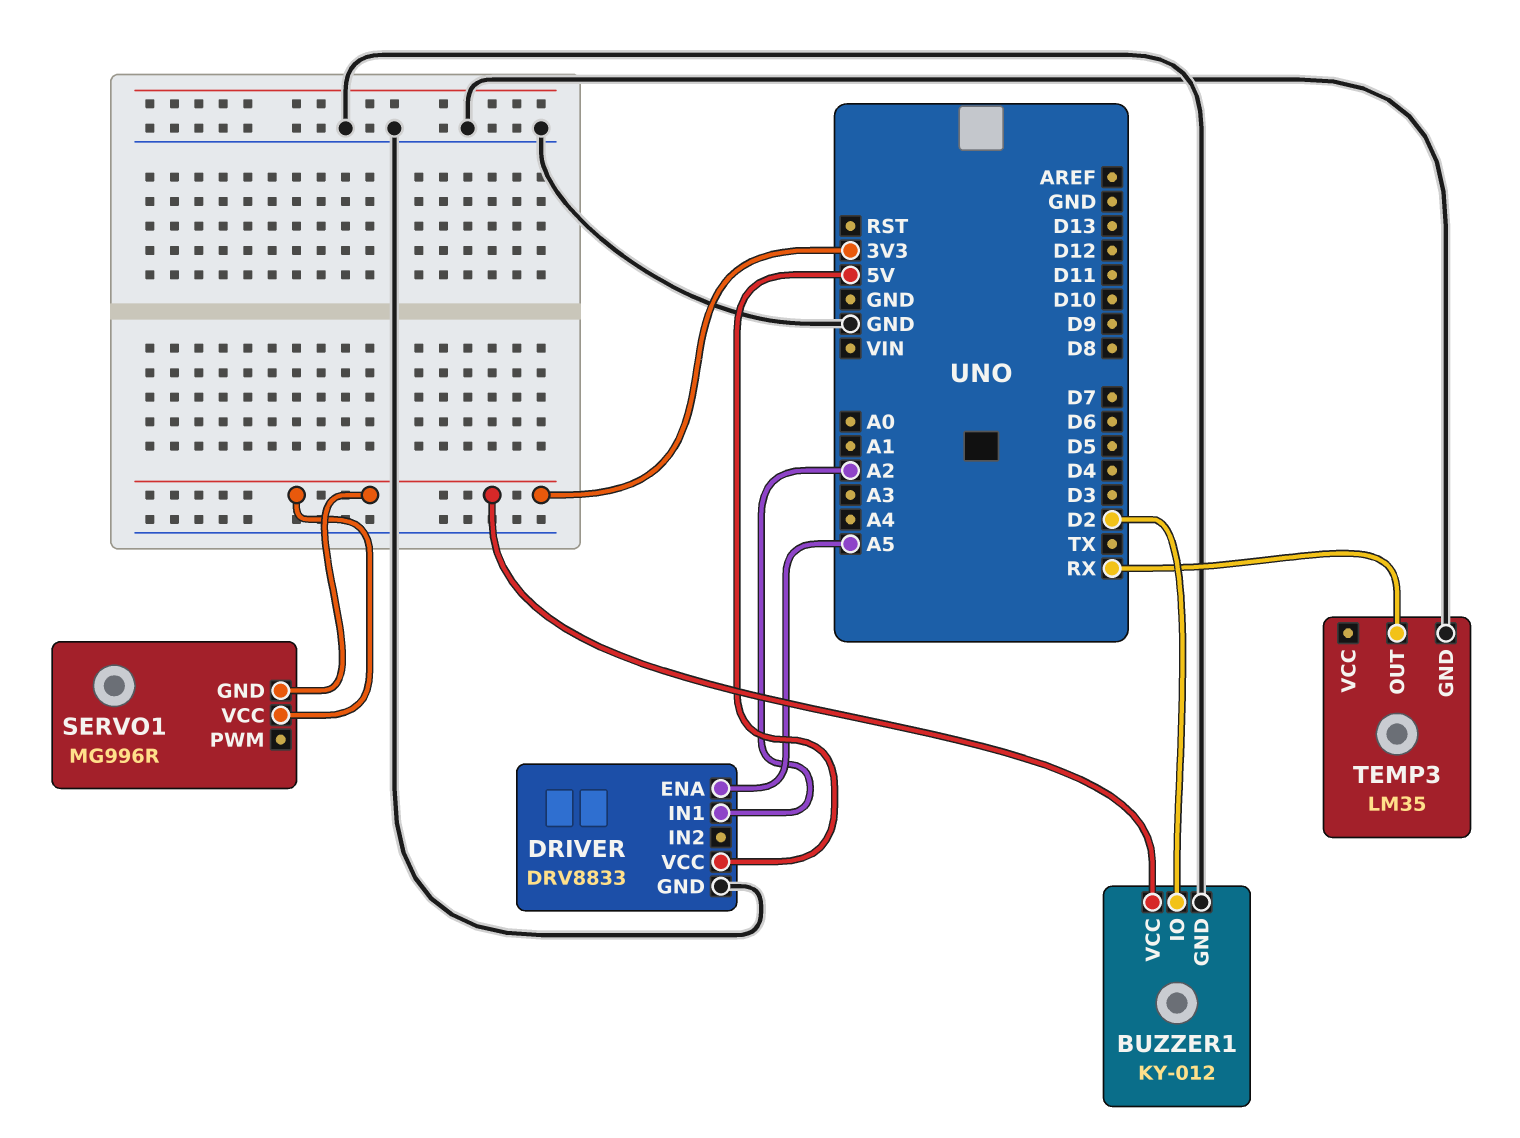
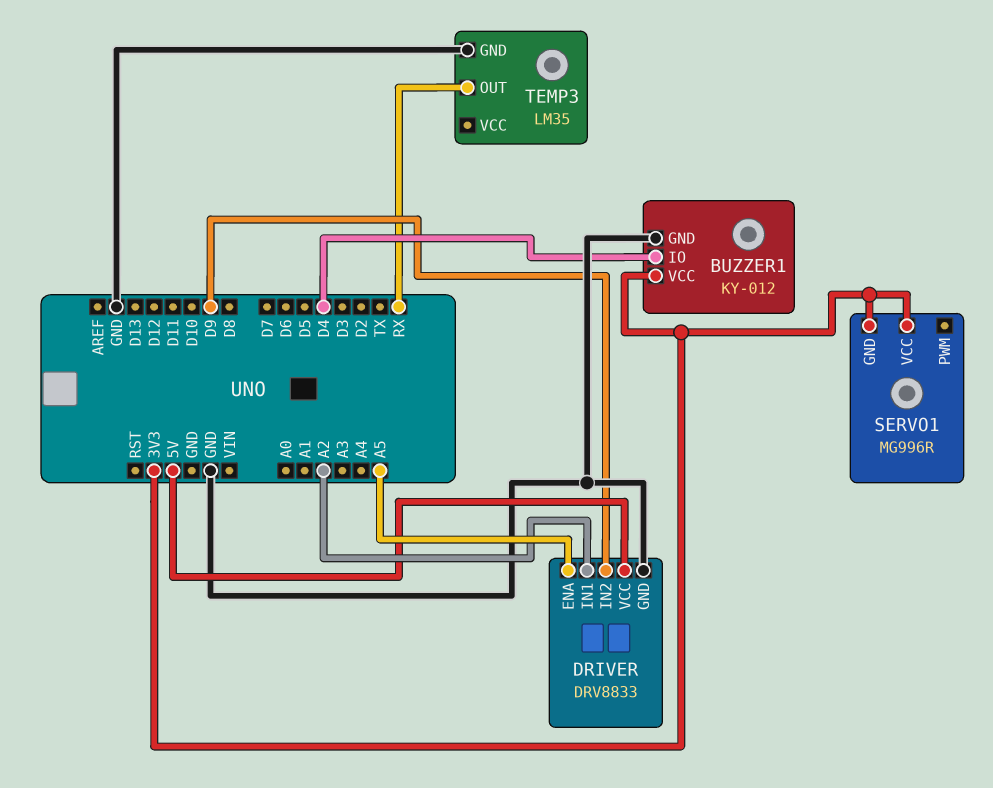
BUZZER1 pin IO: D2 -> D4
DRIVER pin IN2: none -> D9

